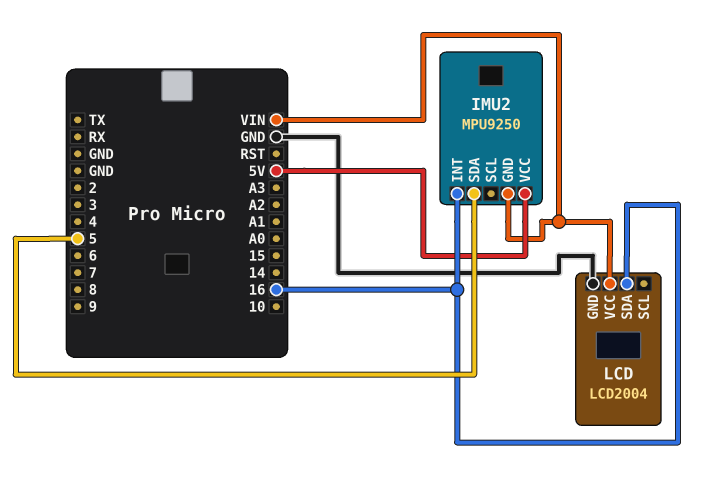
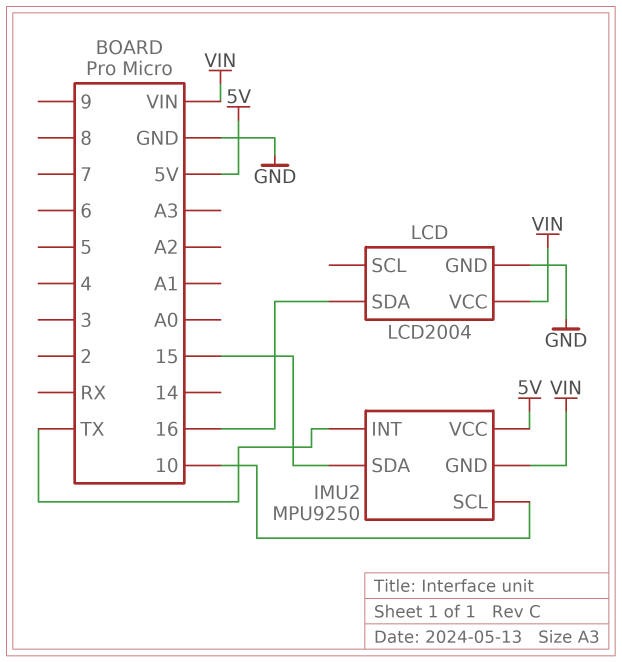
IMU2 pin INT: 16 -> TX
IMU2 pin SCL: none -> 10
IMU2 pin SDA: 5 -> 15

